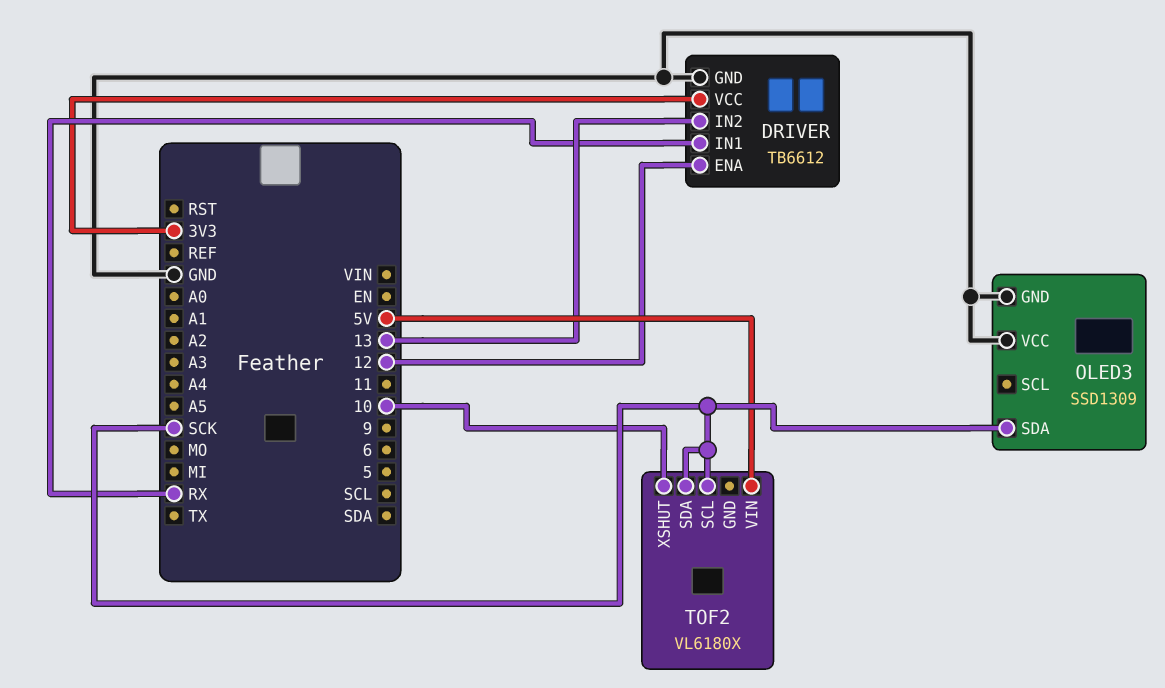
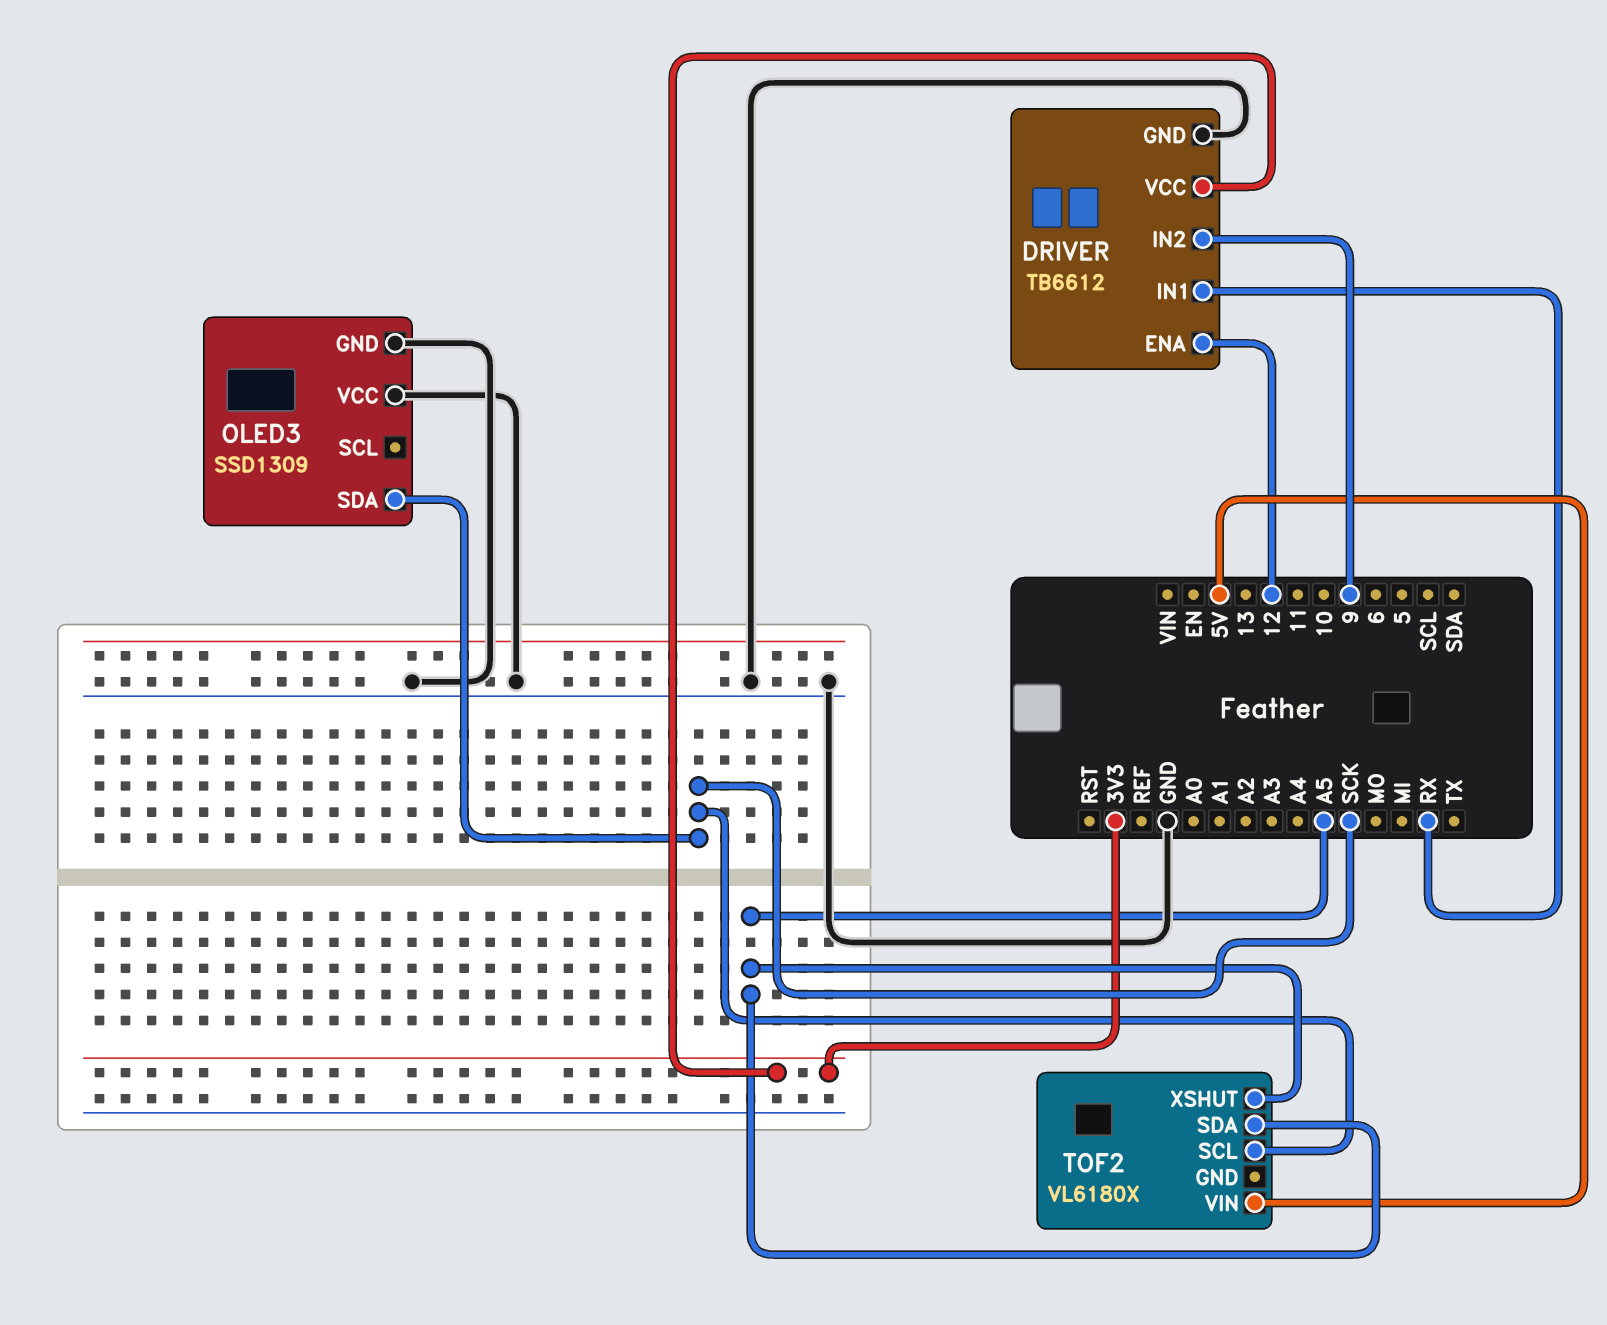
DRIVER pin IN2: 13 -> 9
TOF2 pin SDA: SCK -> A5
TOF2 pin XSHUT: 10 -> A5

